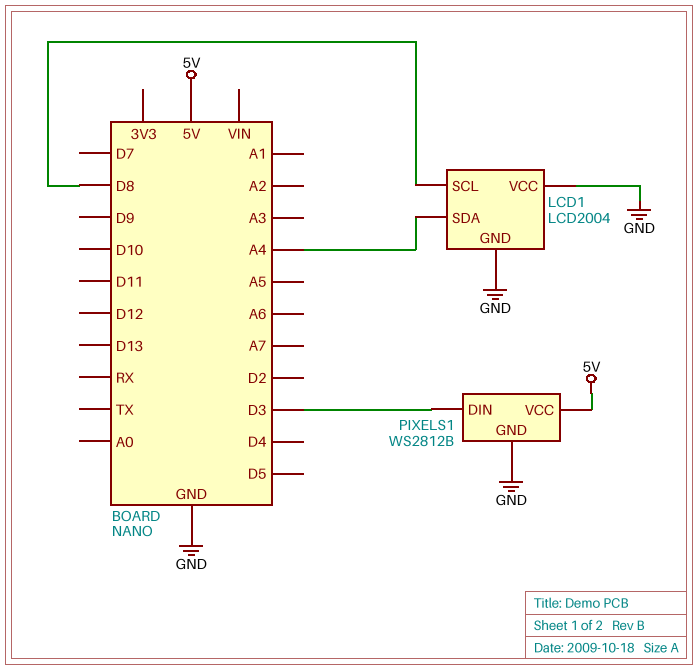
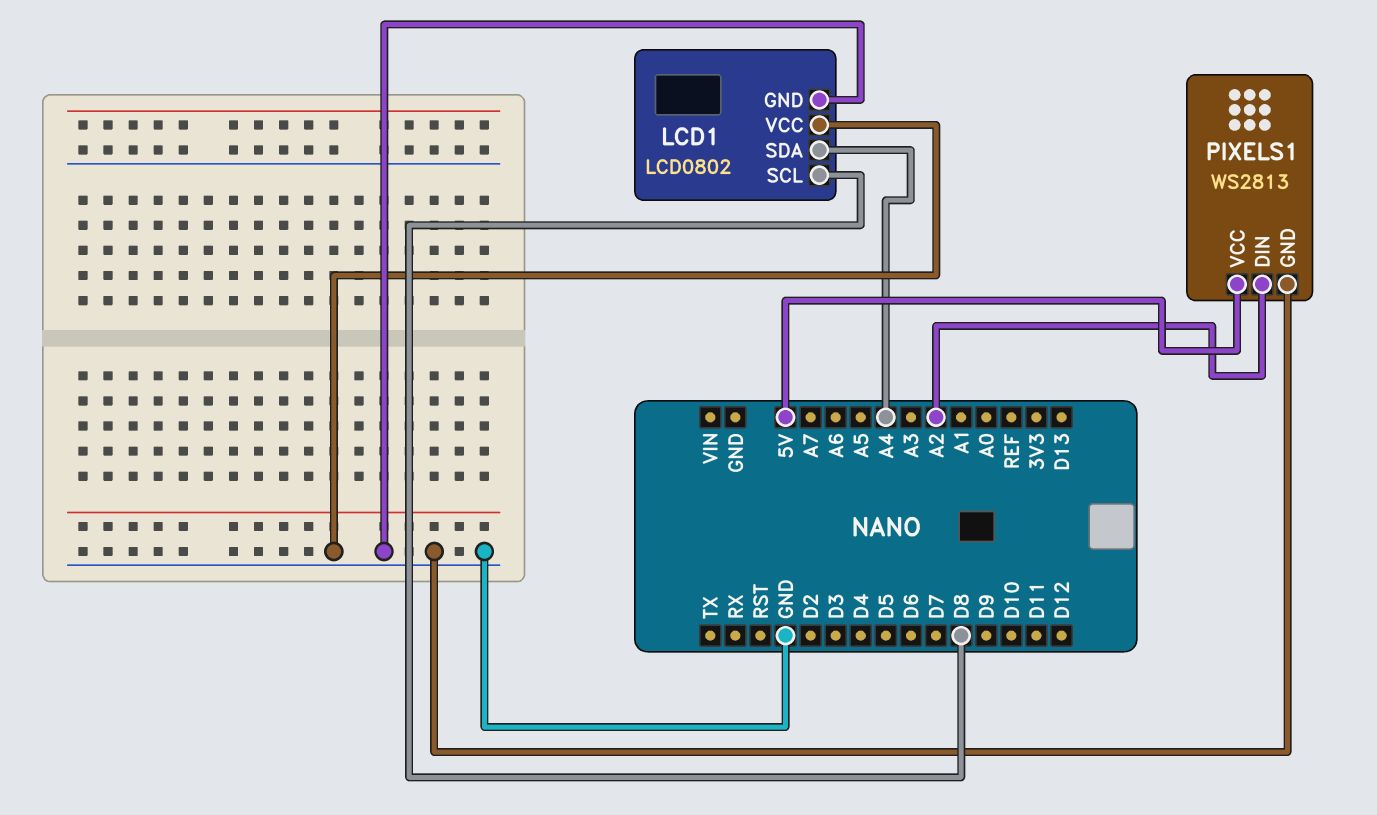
LCD1: LCD2004 -> LCD0802
PIXELS1: WS2812B -> WS2813
PIXELS1 pin DIN: D3 -> A2

